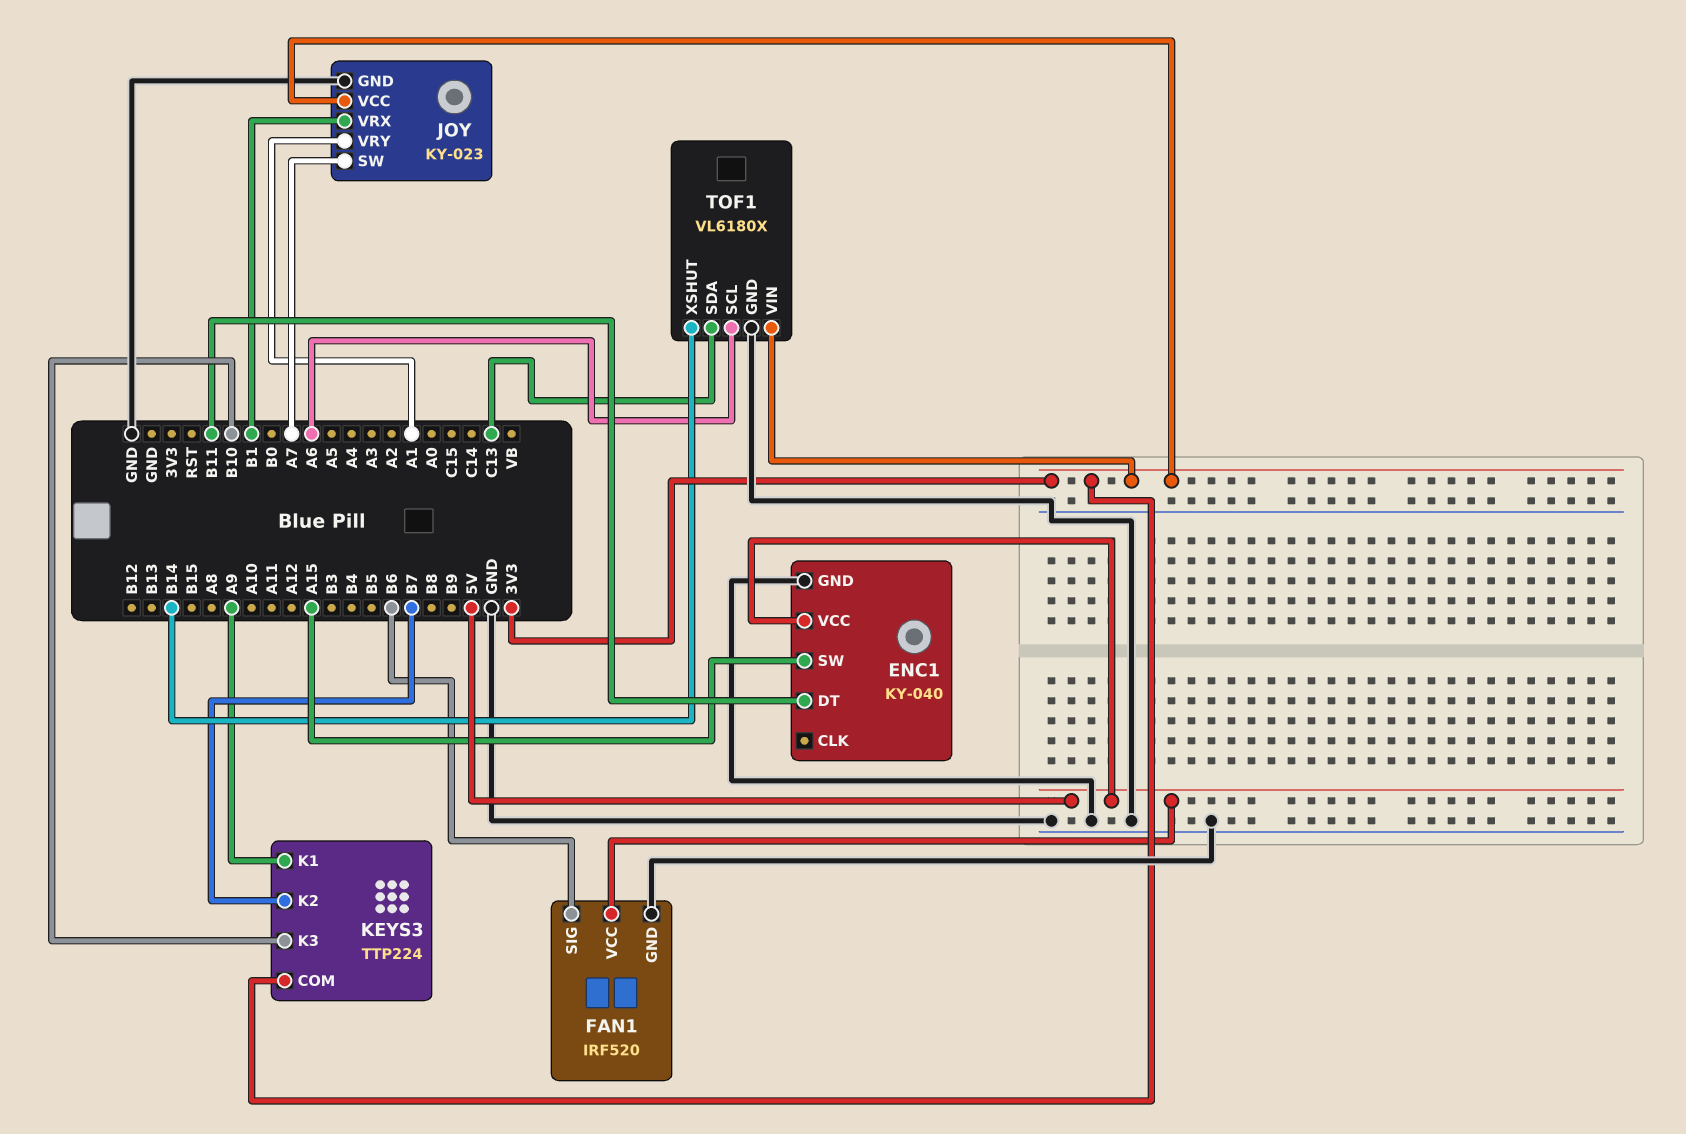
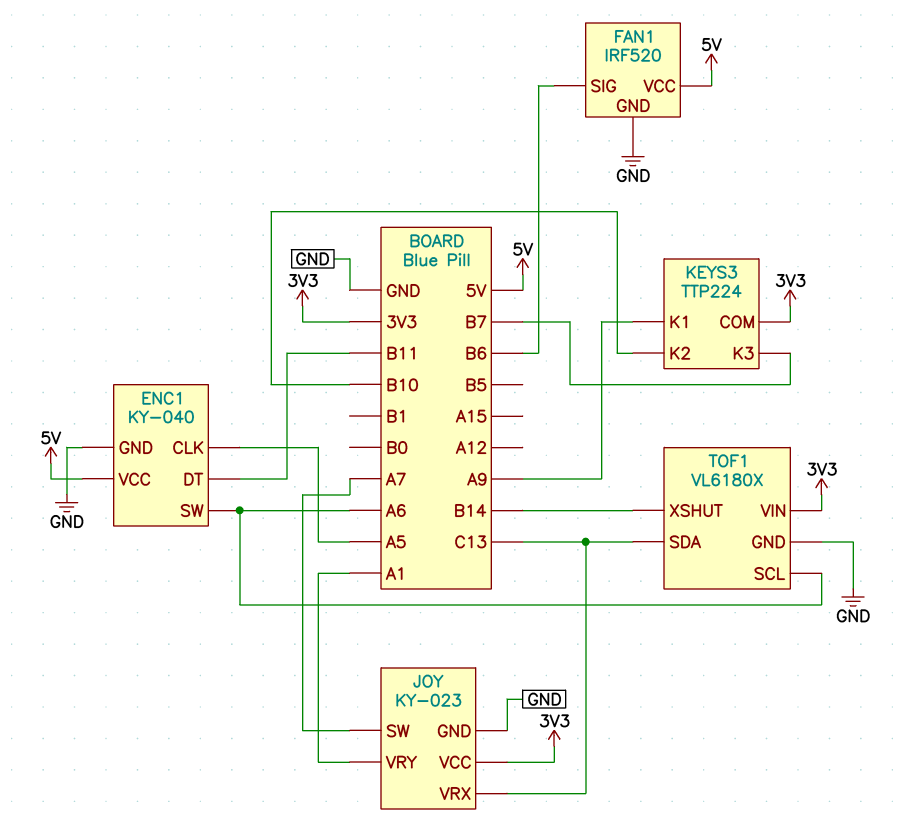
ENC1 pin CLK: none -> A5
ENC1 pin SW: A15 -> A6
JOY pin VRX: B1 -> C13
KEYS3 pin K2: B7 -> B10
KEYS3 pin K3: B10 -> B7

